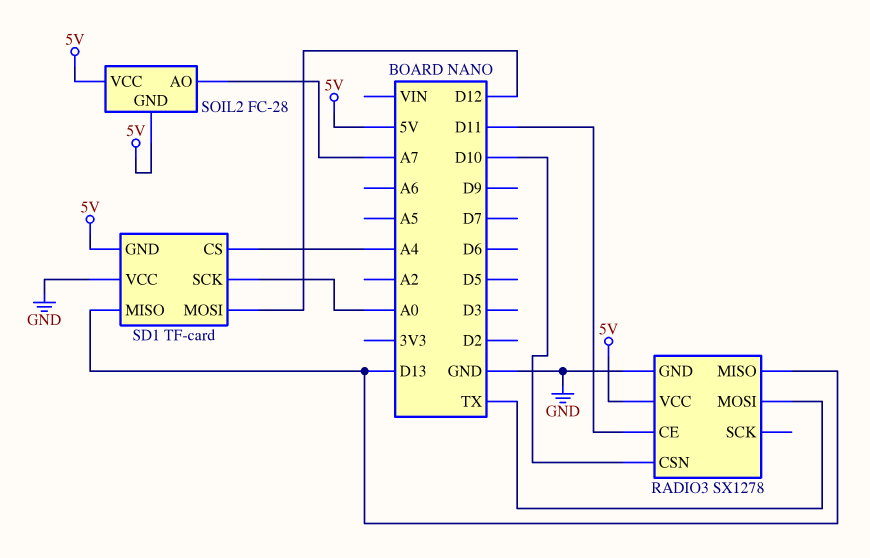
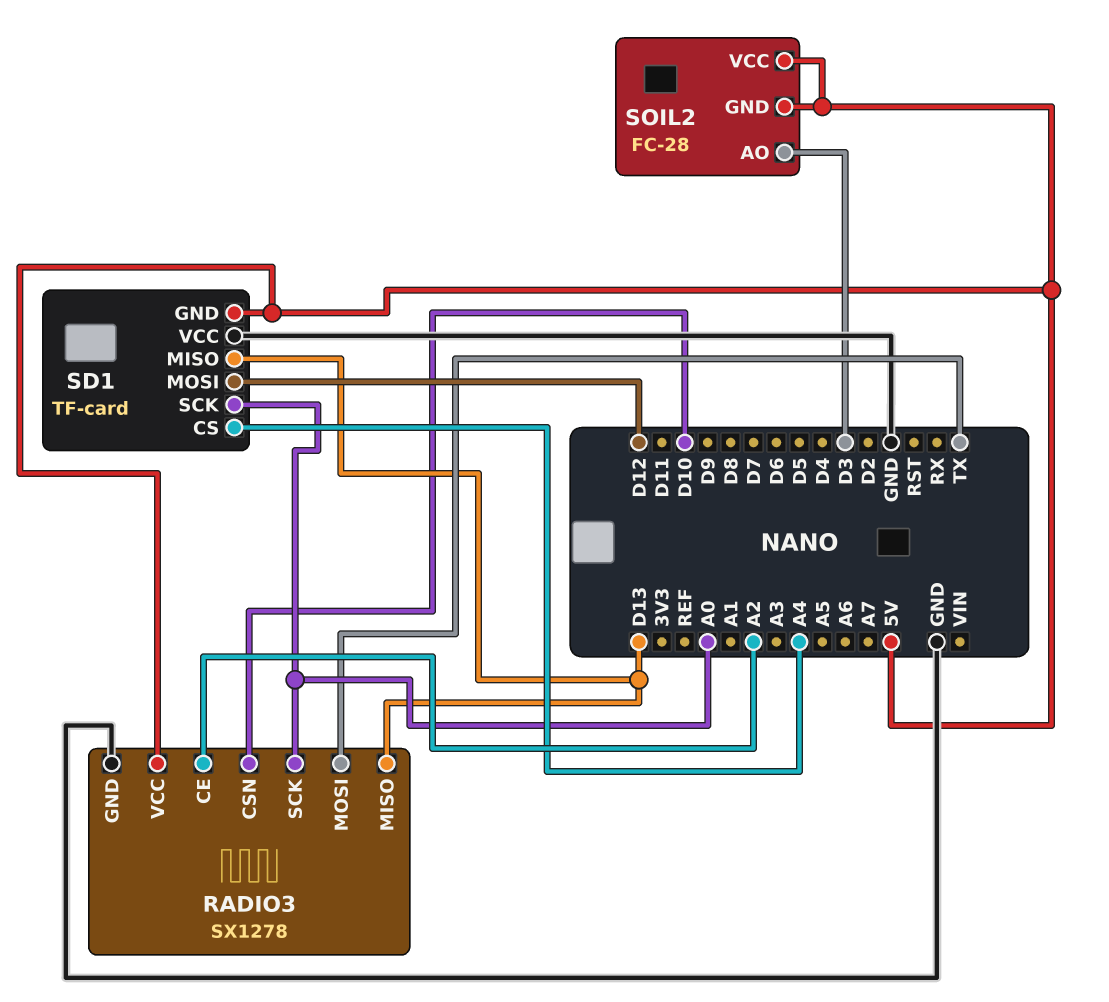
RADIO3 pin CE: D11 -> A2
RADIO3 pin SCK: none -> A0
SOIL2 pin AO: A7 -> D3

